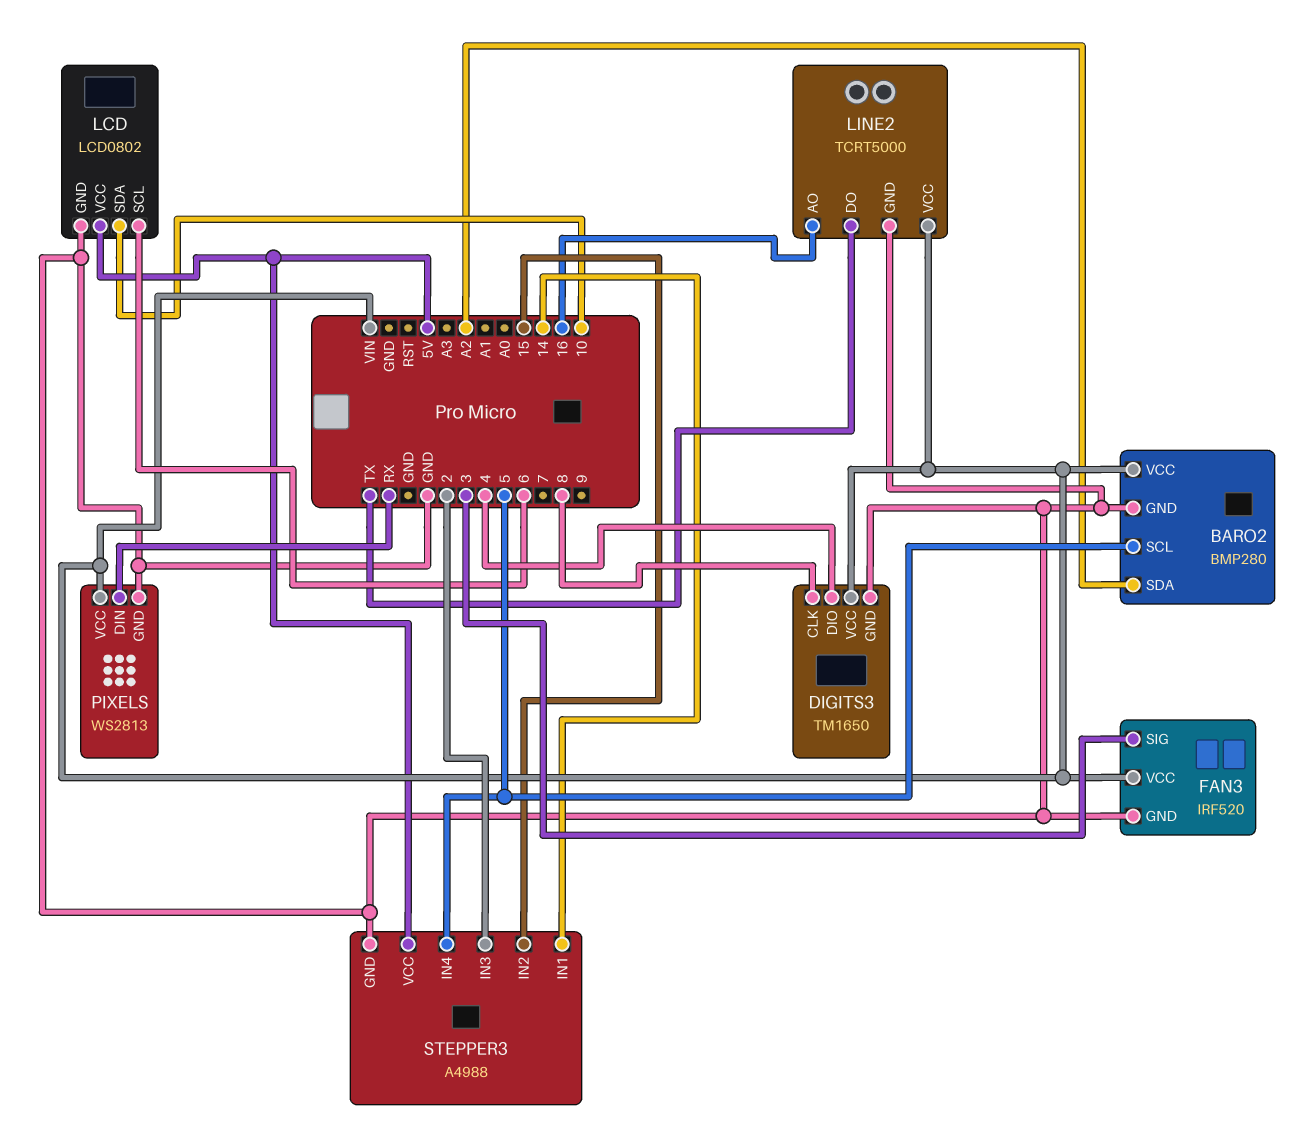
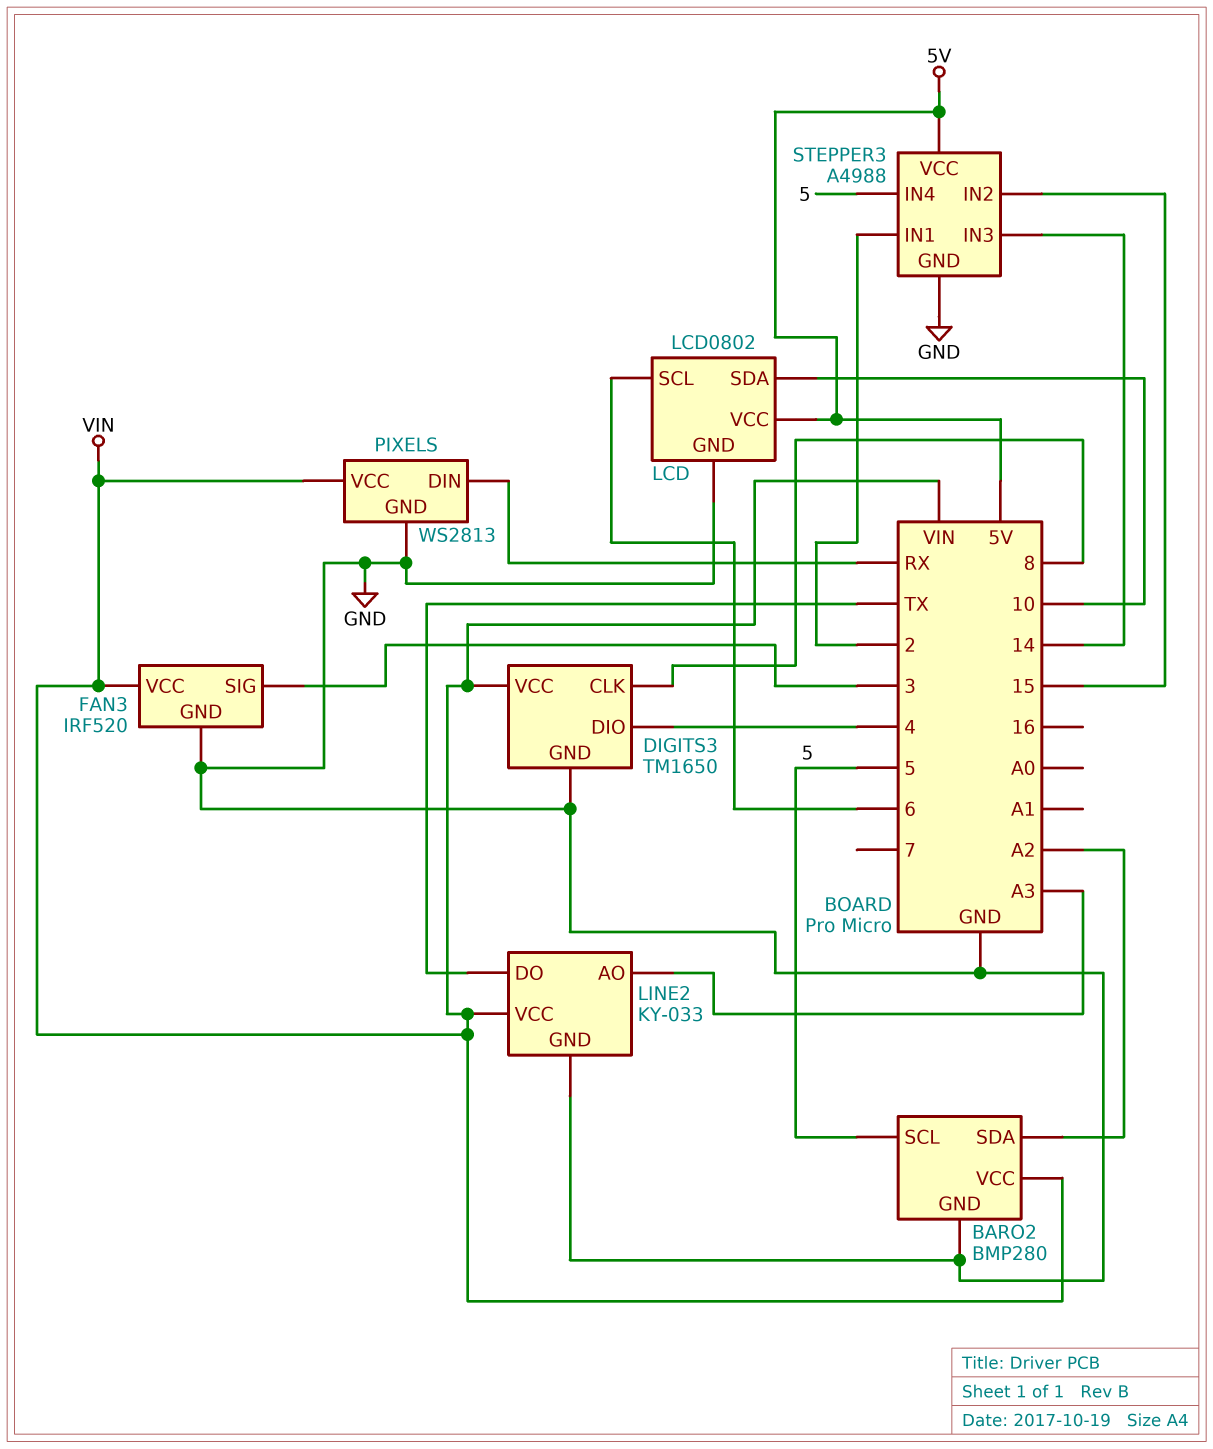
LINE2: TCRT5000 -> KY-033
LINE2 pin AO: 16 -> A3
STEPPER3 pin IN1: 14 -> 2
STEPPER3 pin IN3: 2 -> 14

